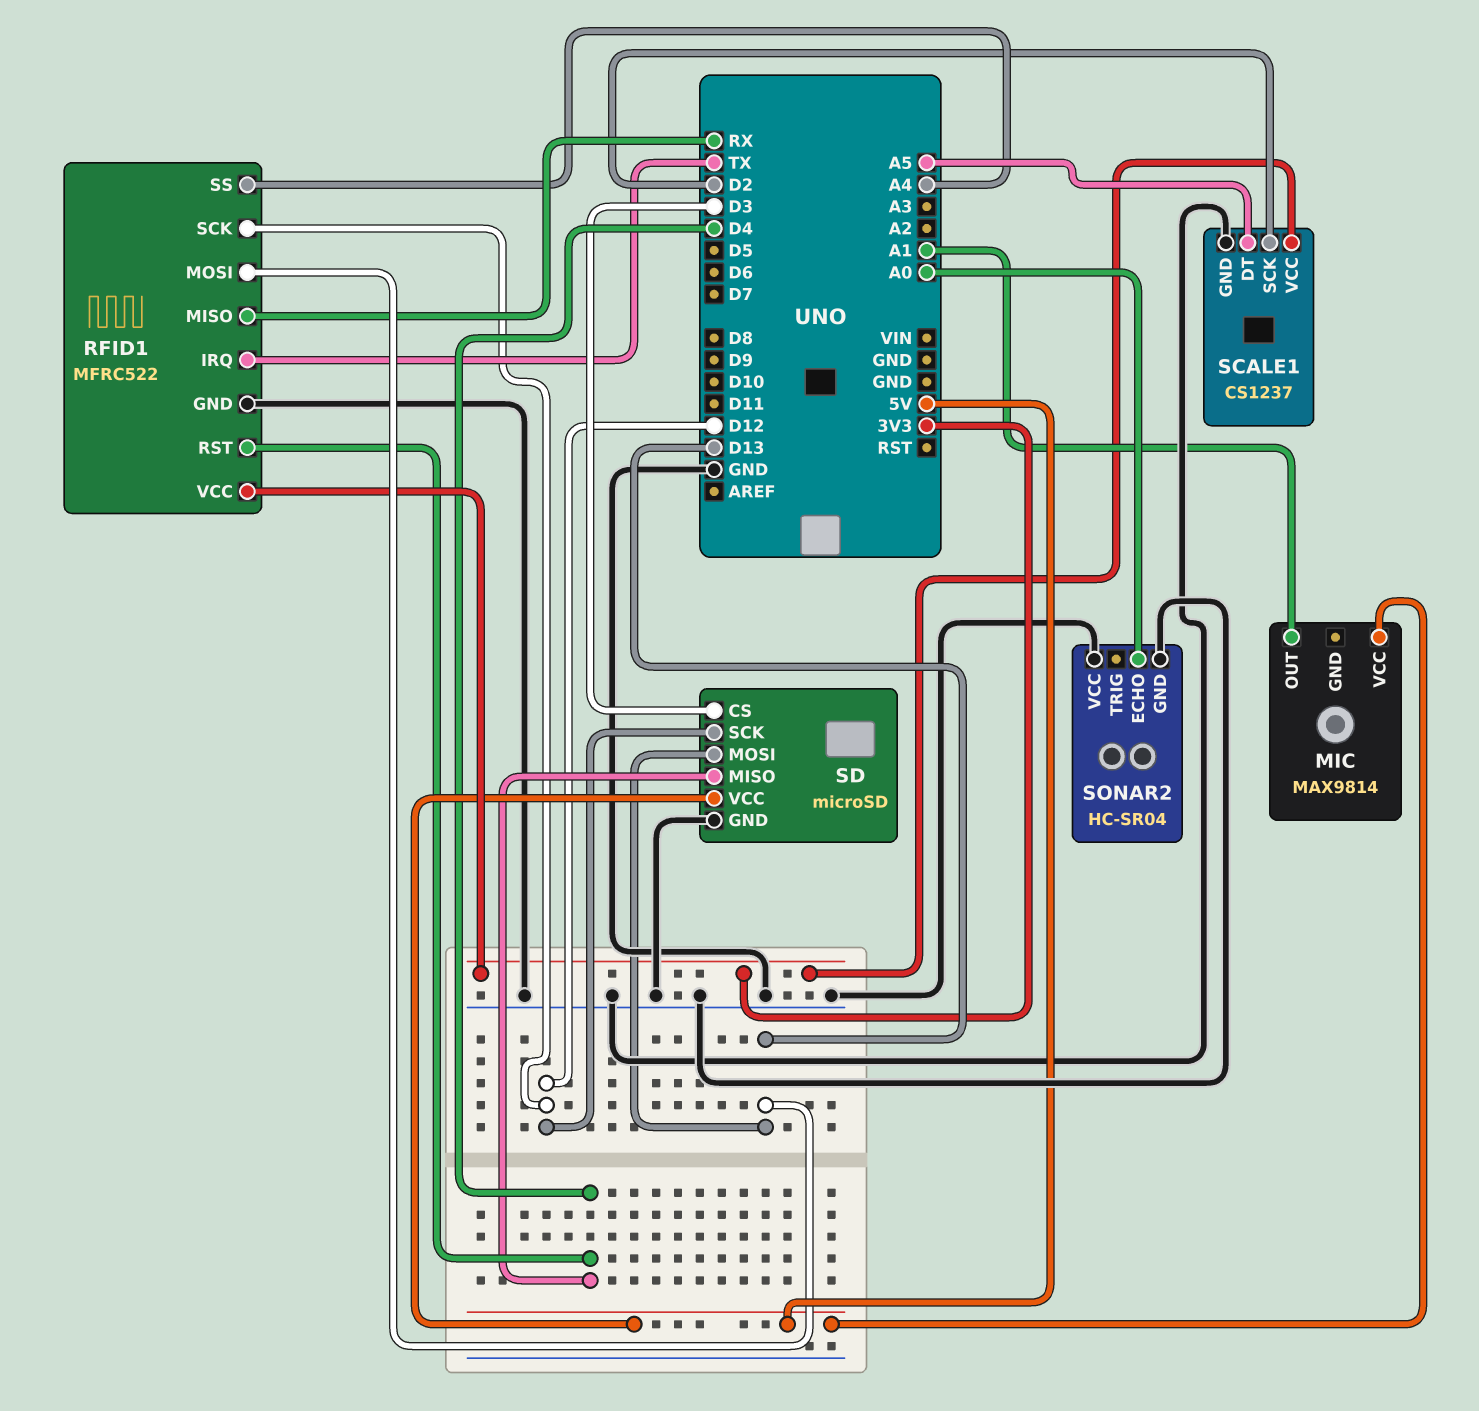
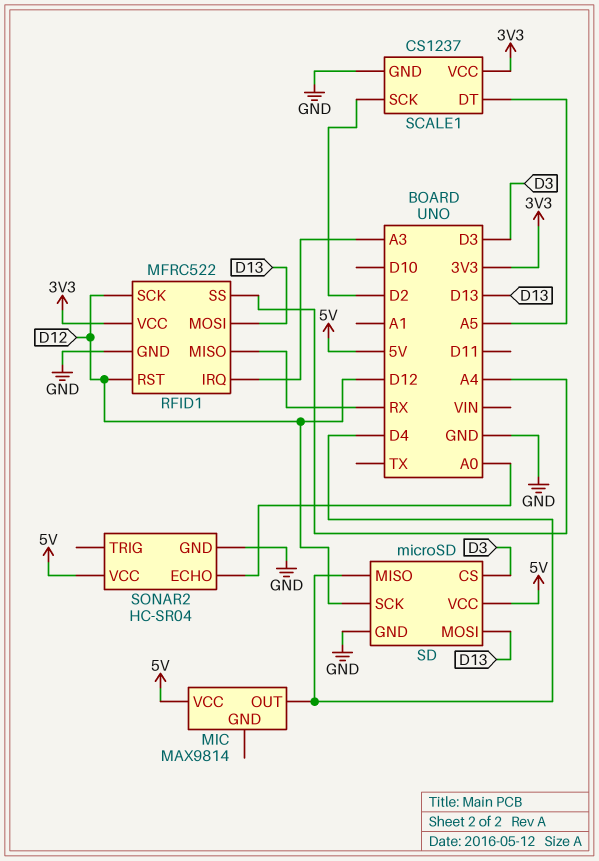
MIC pin OUT: A1 -> D4
RFID1 pin IRQ: TX -> A3
RFID1 pin RST: D4 -> D12
SONAR2 pin VCC: GND -> 5V

